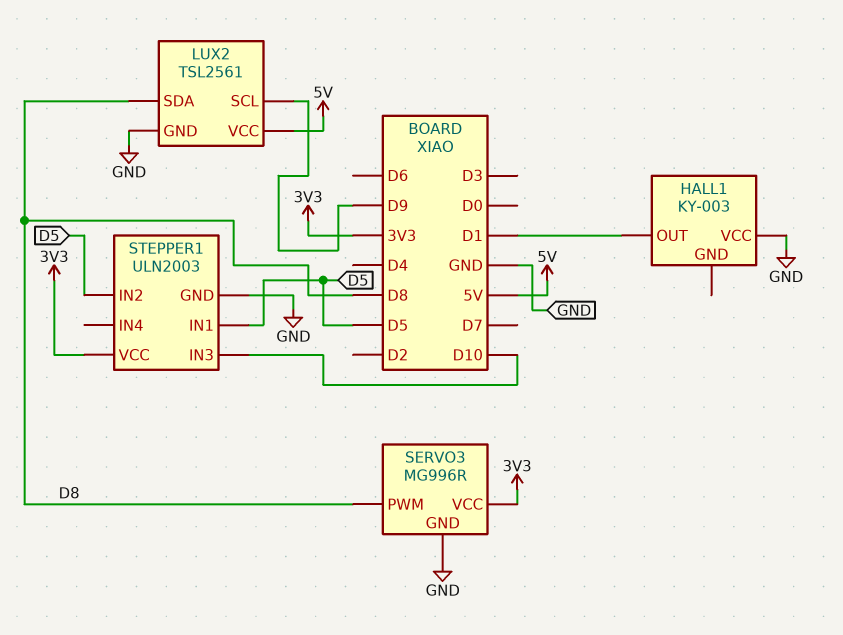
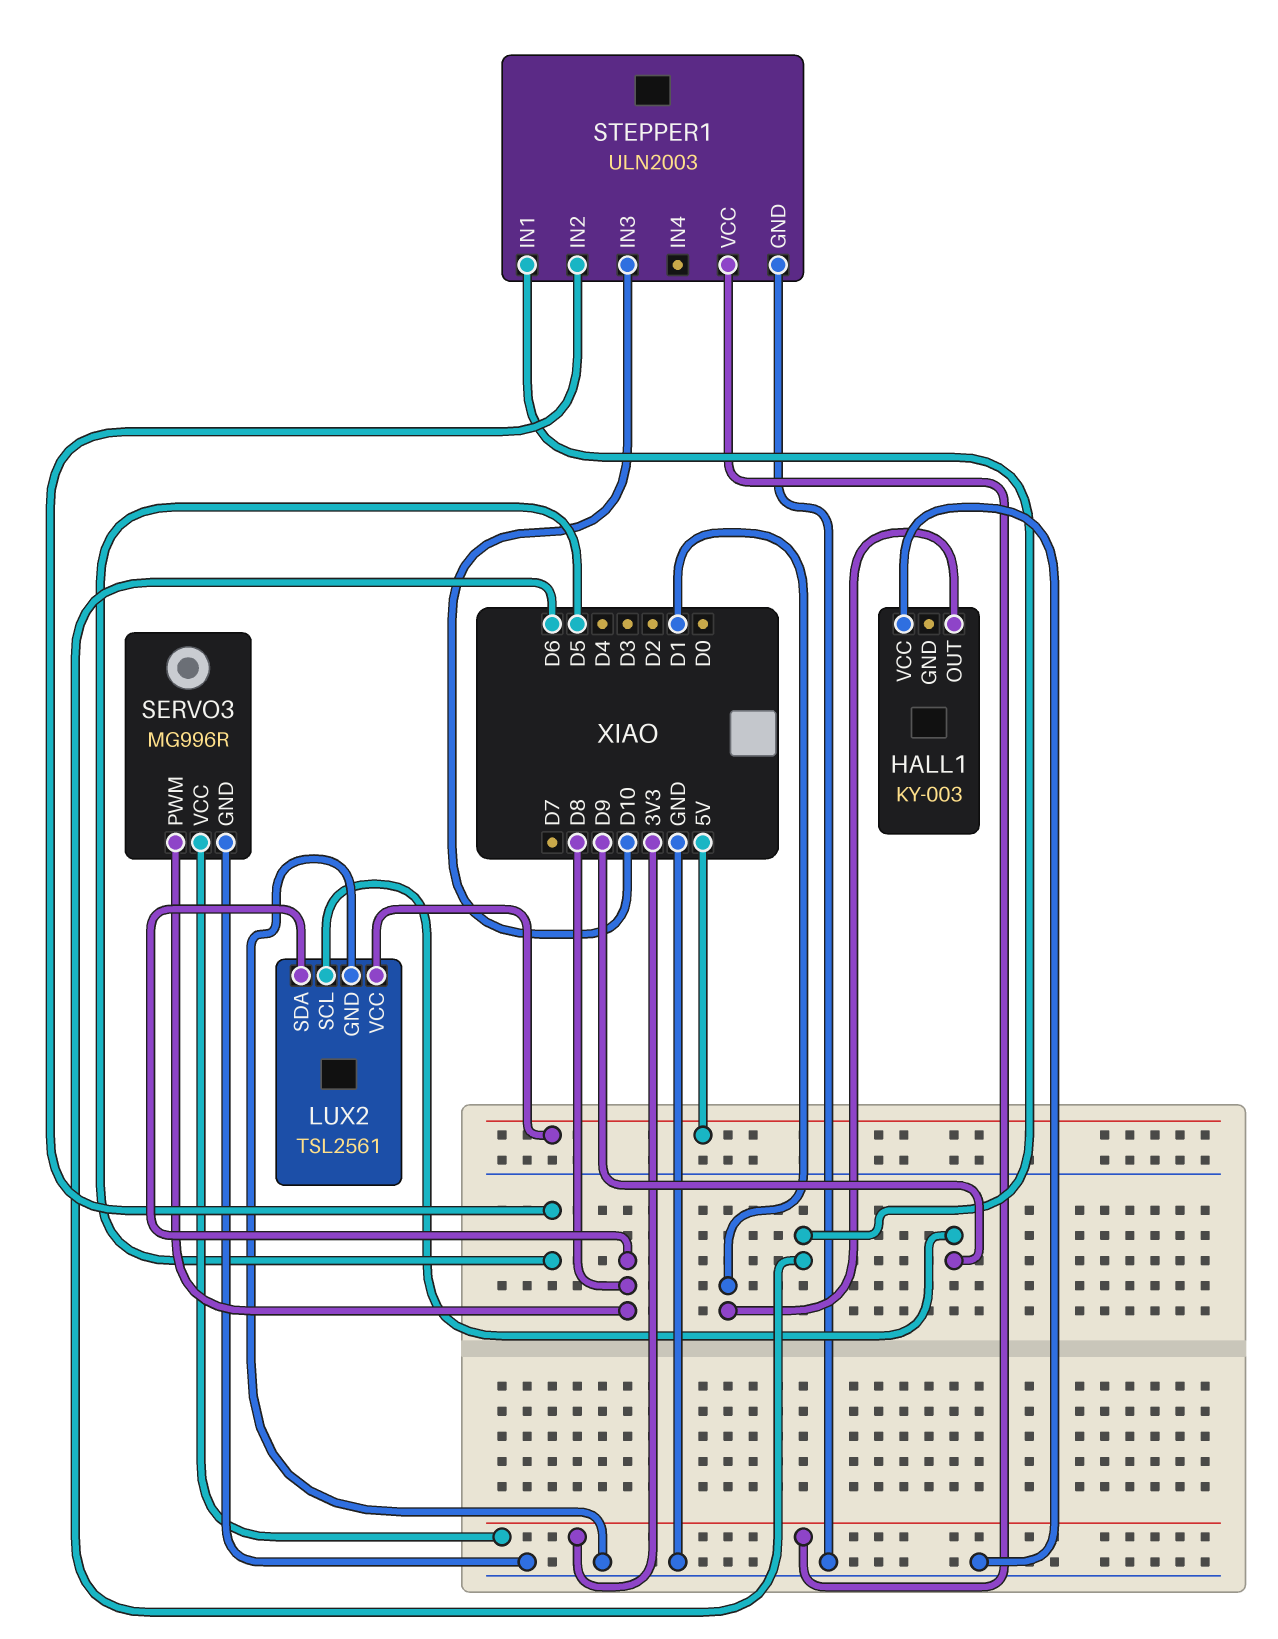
STEPPER1 pin IN1: D5 -> D6

